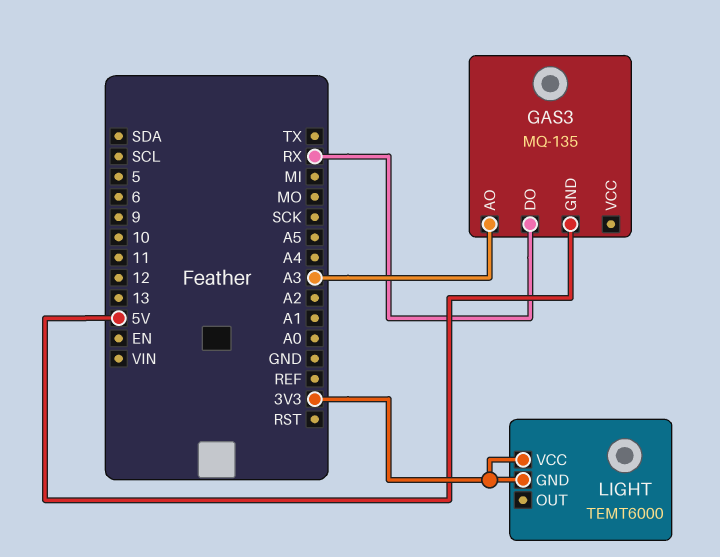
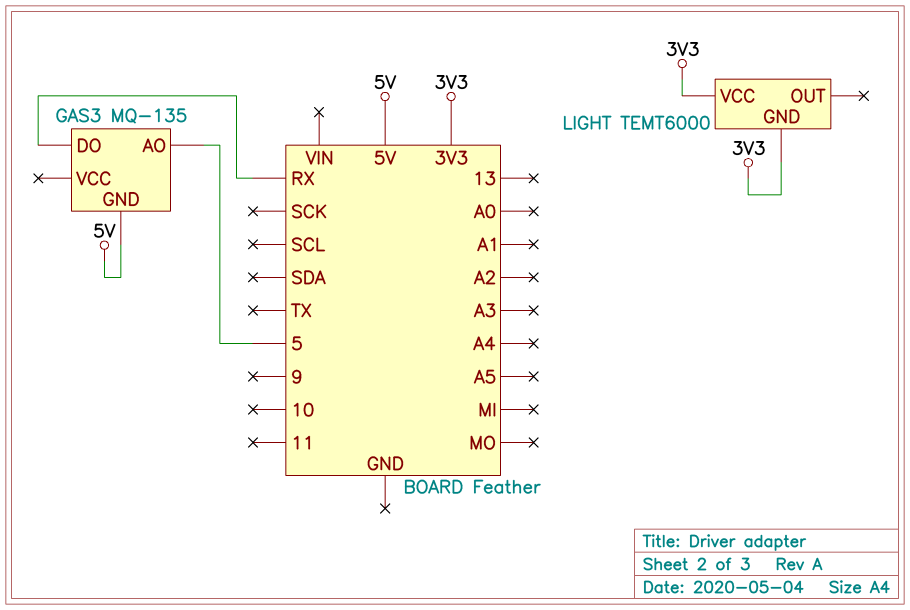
GAS3 pin AO: A3 -> 5

